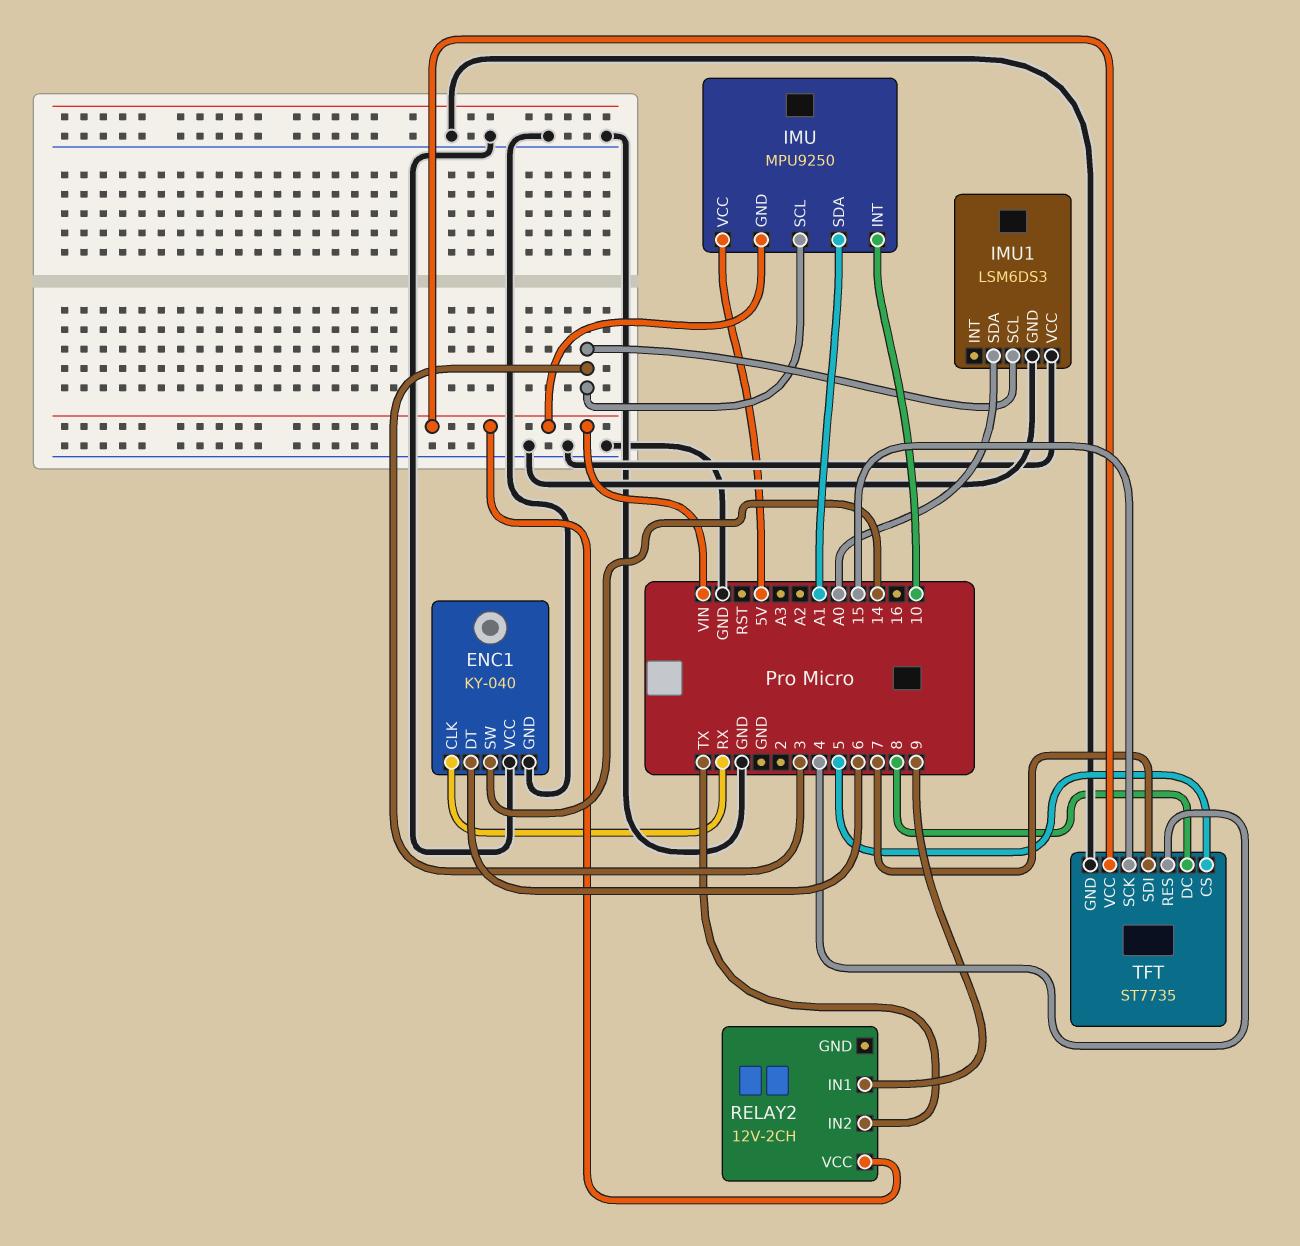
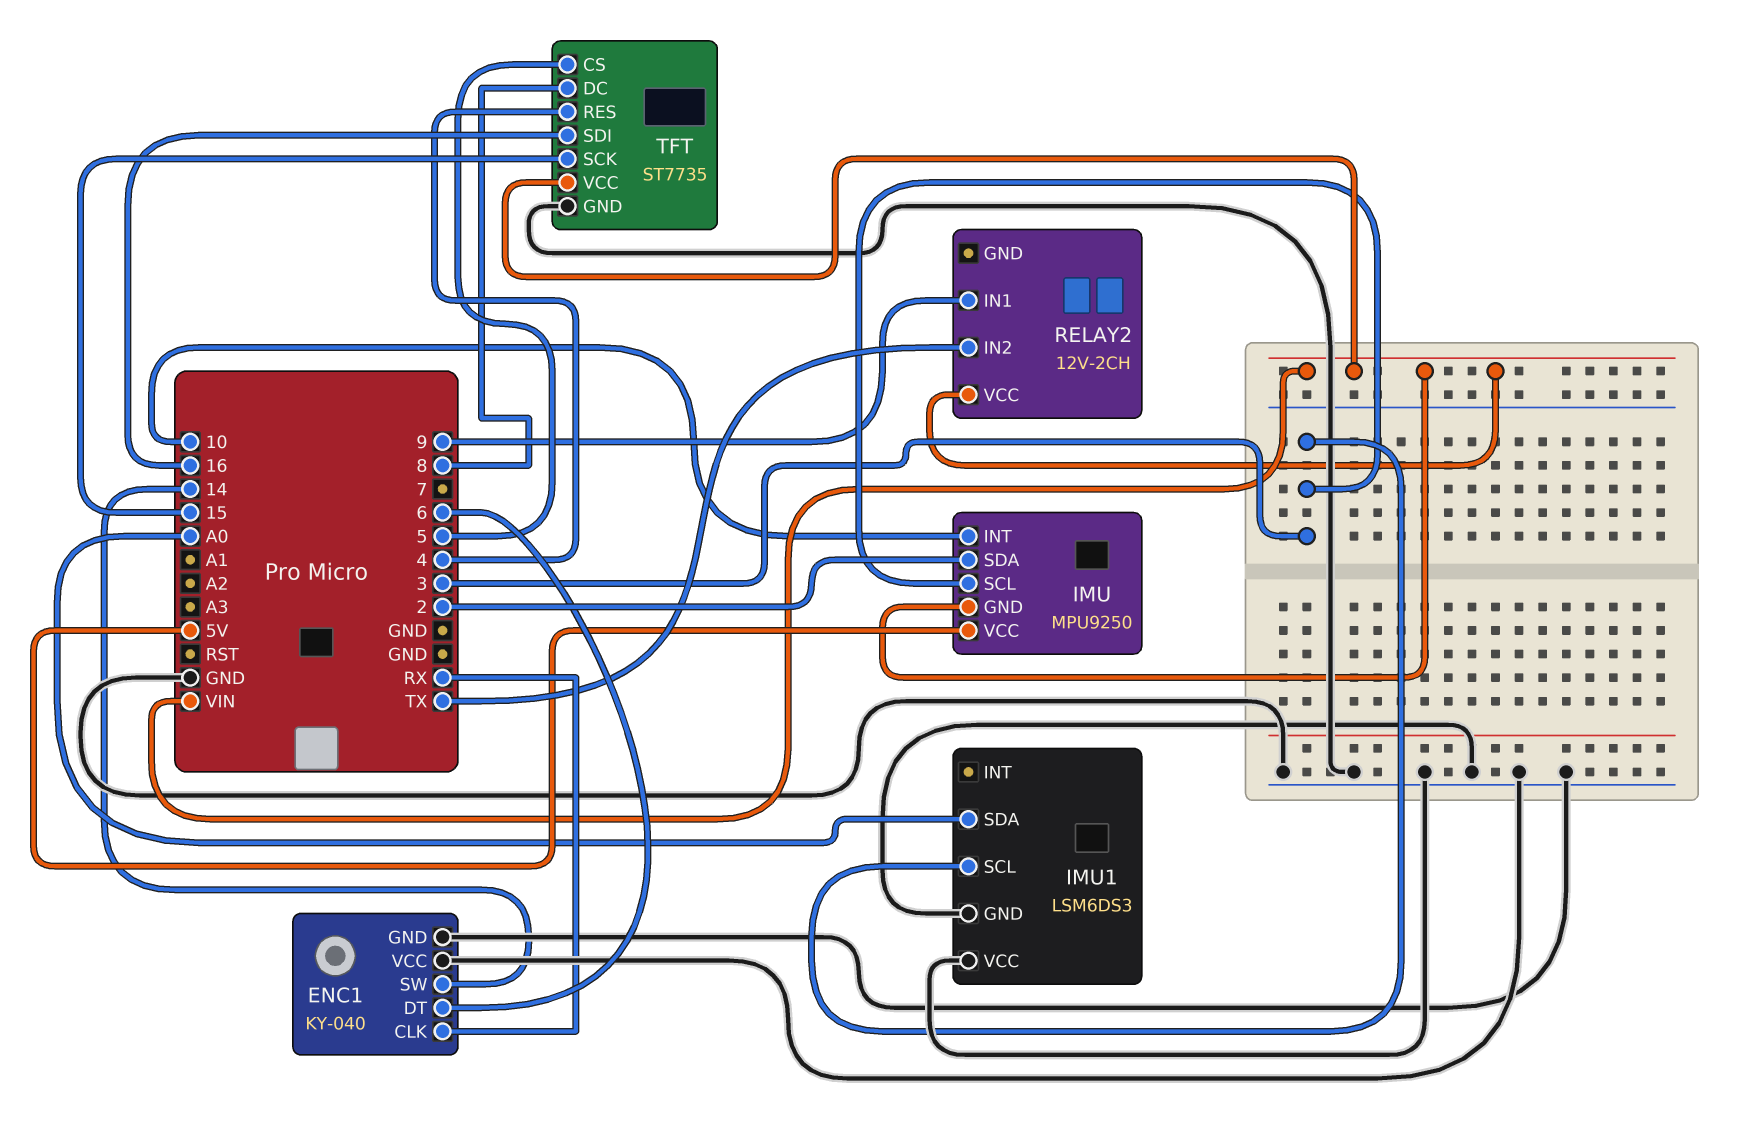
IMU pin SDA: A1 -> 2
TFT pin SDI: 7 -> 16

